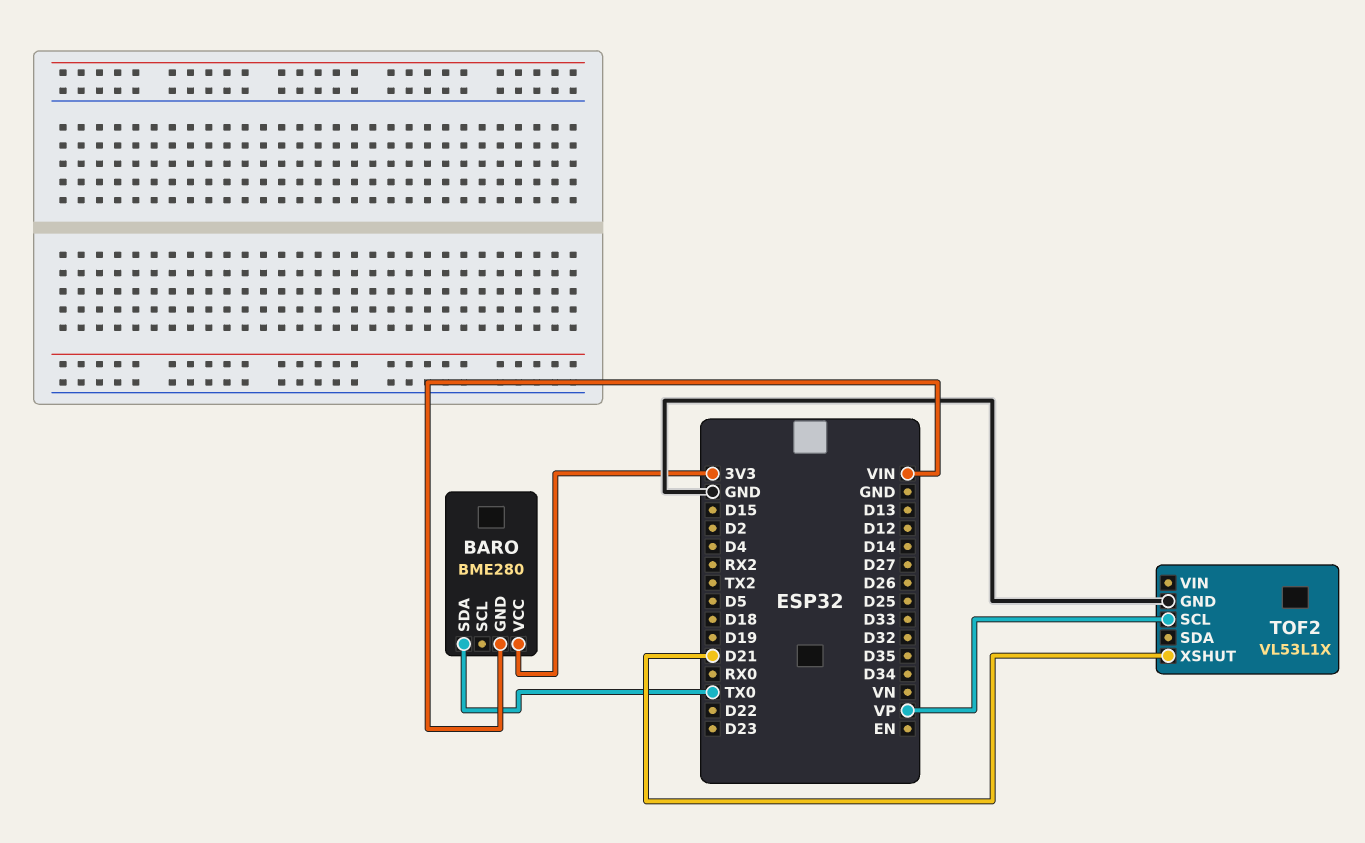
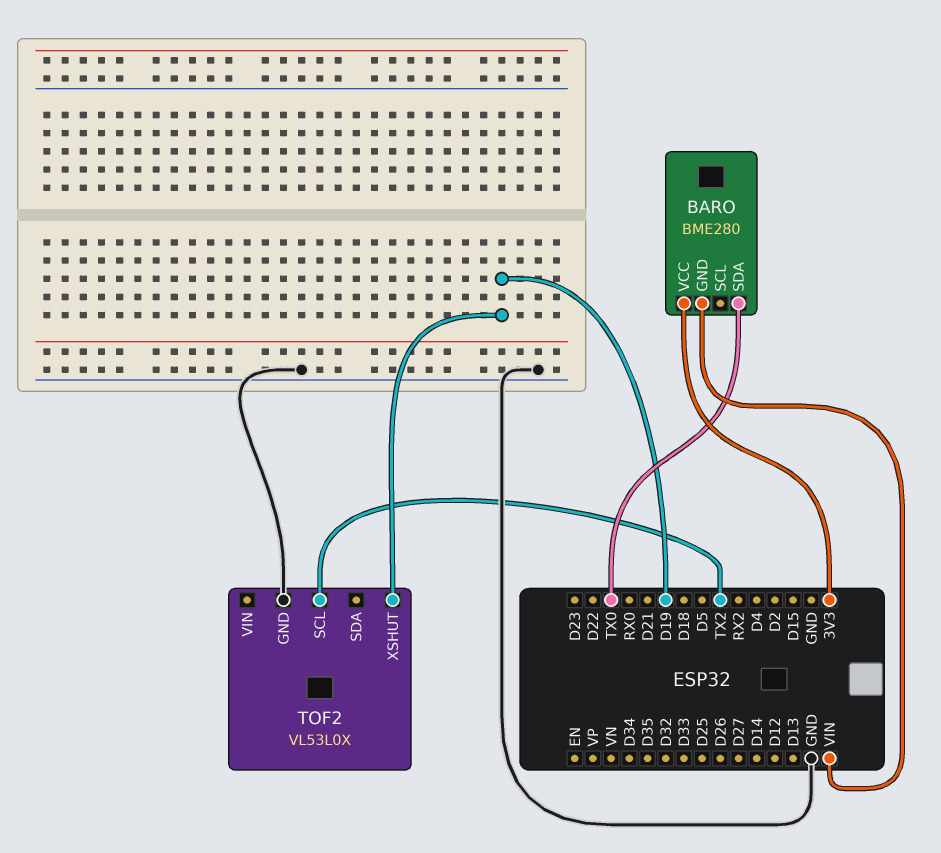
TOF2: VL53L1X -> VL53L0X
TOF2 pin SCL: VP -> TX2
TOF2 pin XSHUT: D21 -> D19

